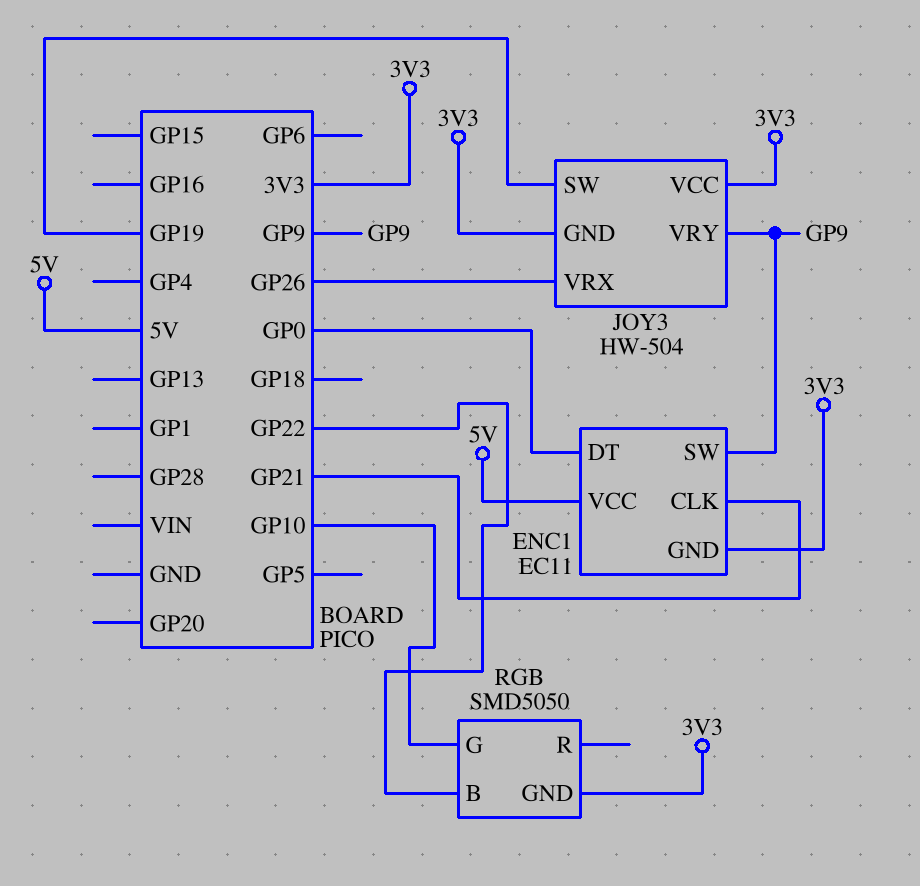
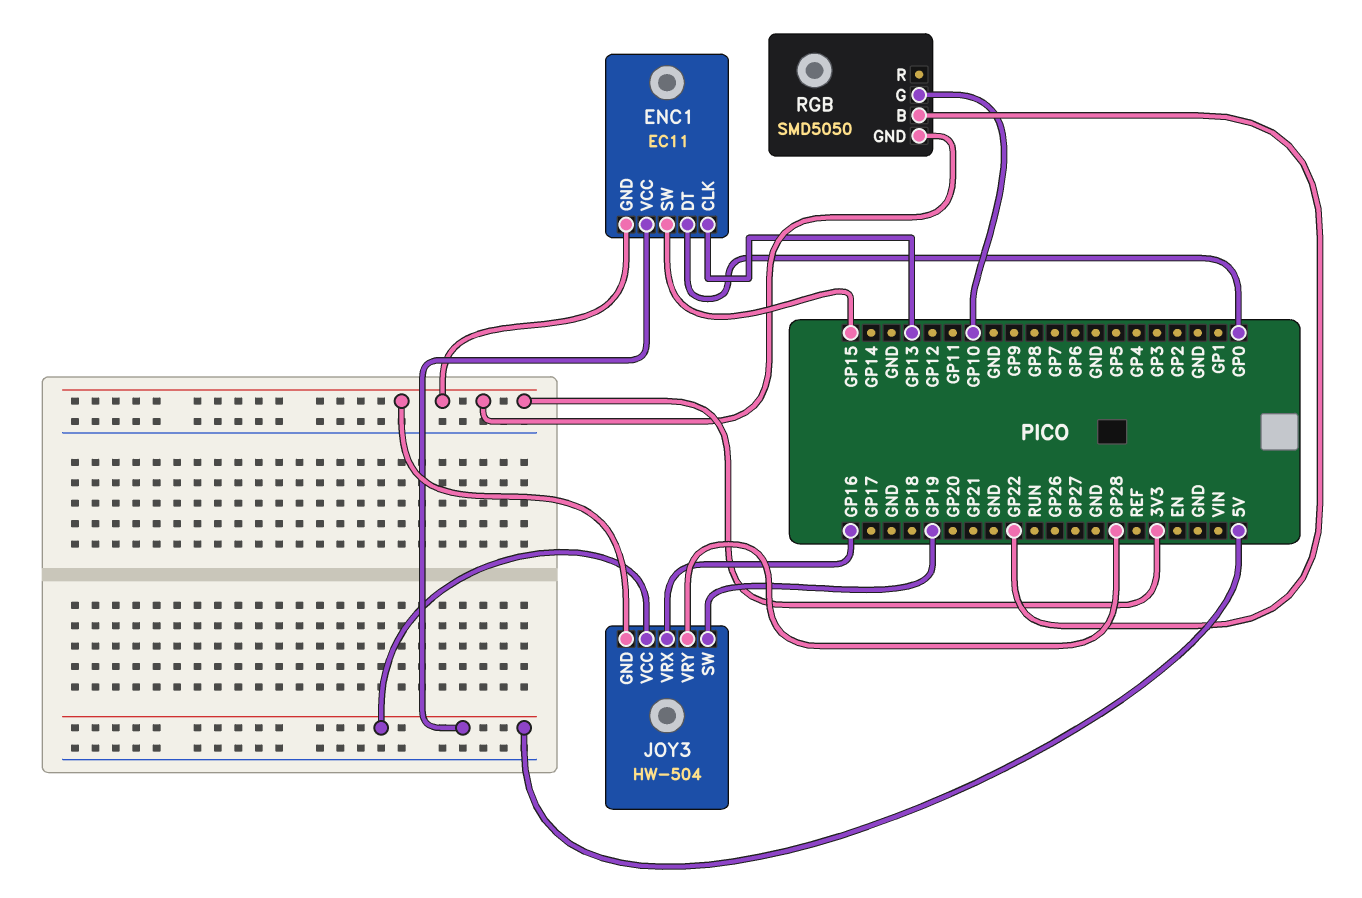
ENC1 pin CLK: GP21 -> GP13
ENC1 pin SW: GP9 -> GP15
JOY3 pin VCC: 3V3 -> 5V
JOY3 pin VRX: GP26 -> GP16
JOY3 pin VRY: GP9 -> GP28

